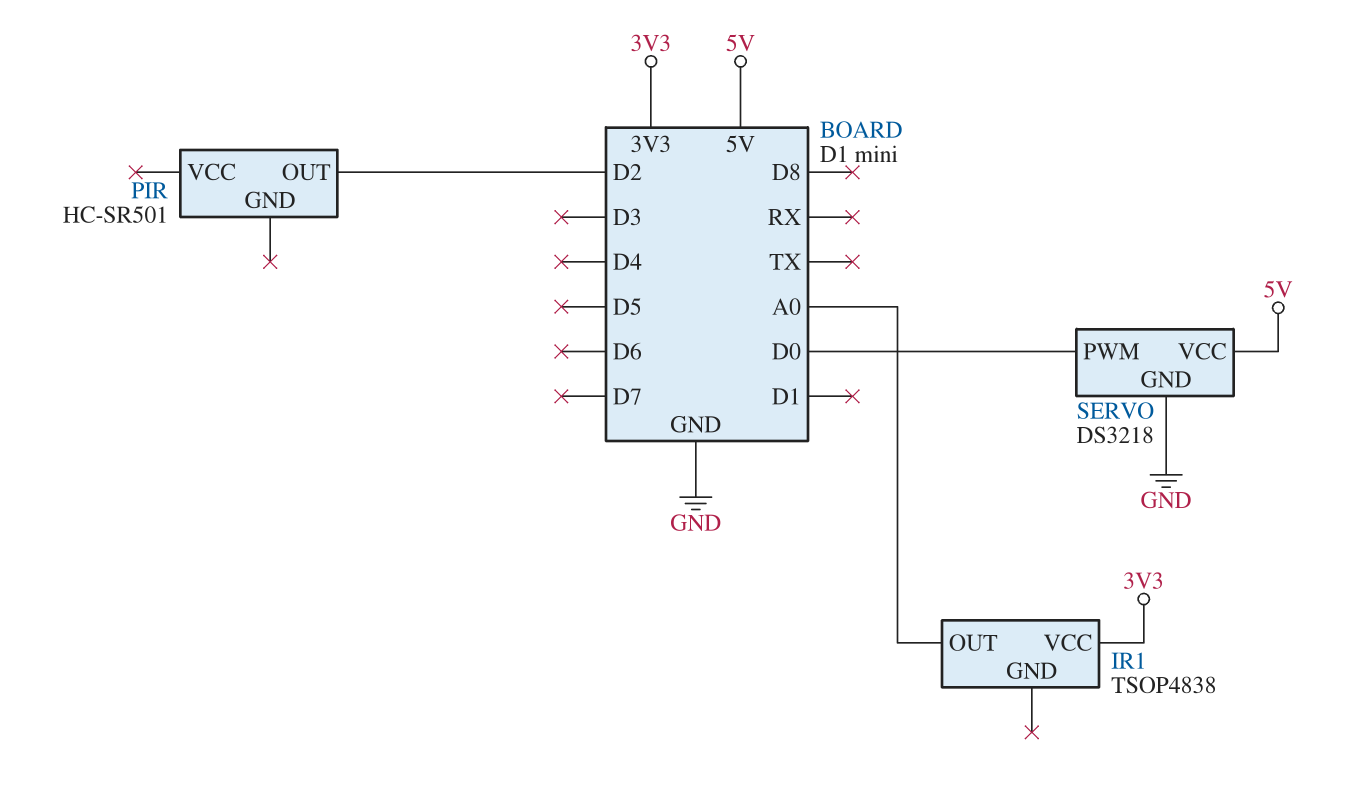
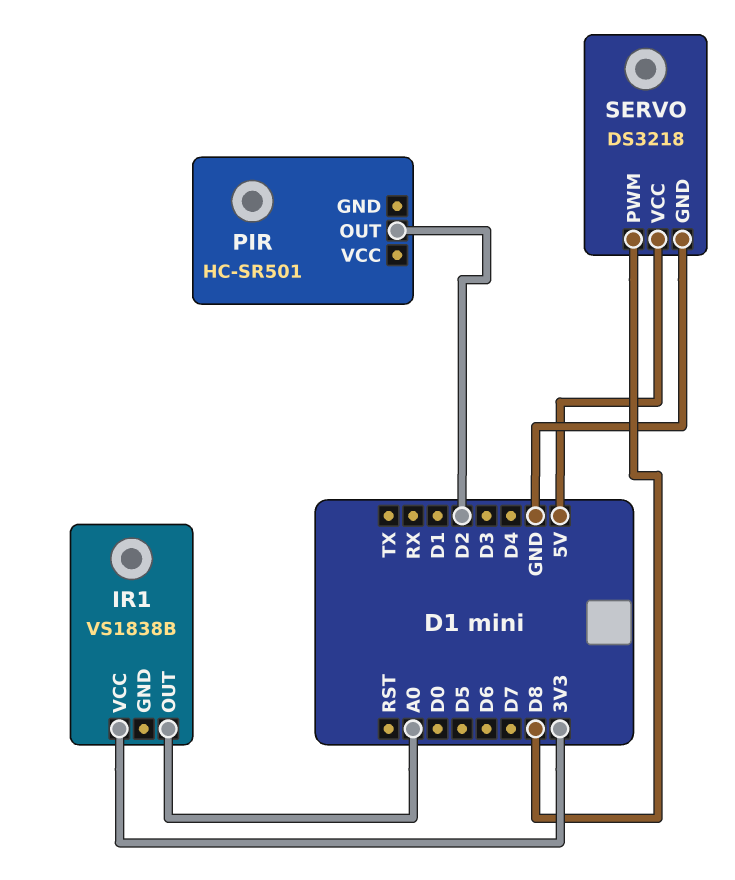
IR1: TSOP4838 -> VS1838B
SERVO pin PWM: D0 -> D8

